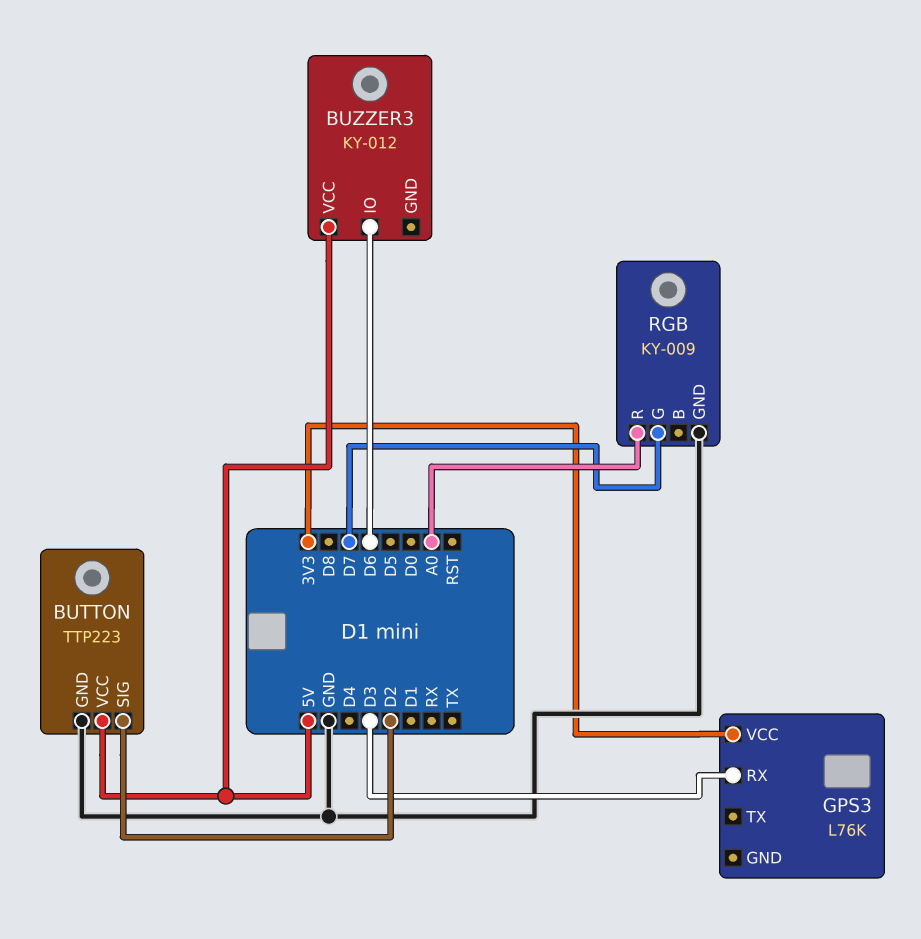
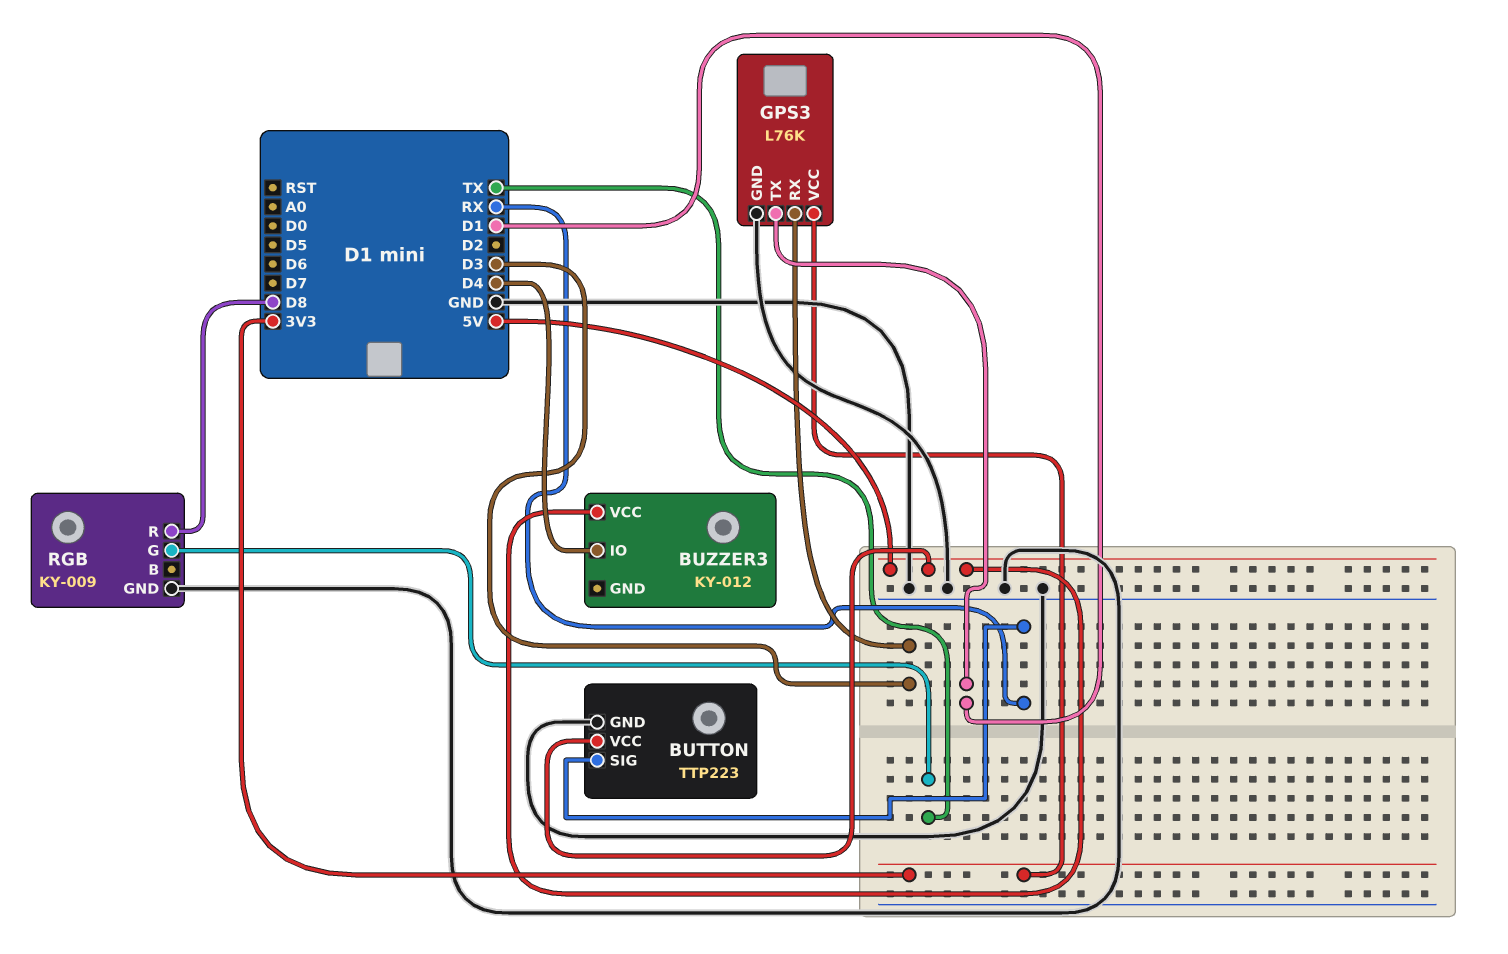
BUTTON pin SIG: D2 -> RX
BUZZER3 pin IO: D6 -> D4
GPS3 pin GND: none -> GND
GPS3 pin TX: none -> D1
RGB pin G: D7 -> TX
RGB pin R: A0 -> D8

